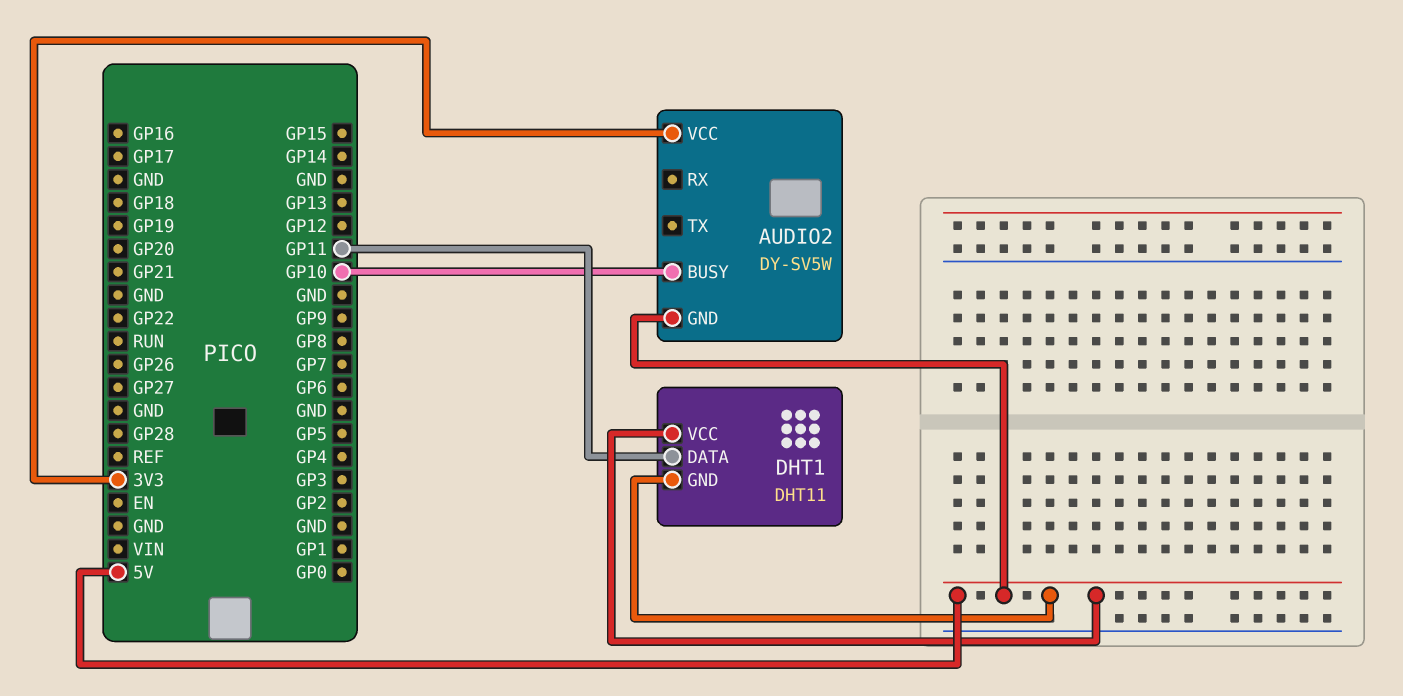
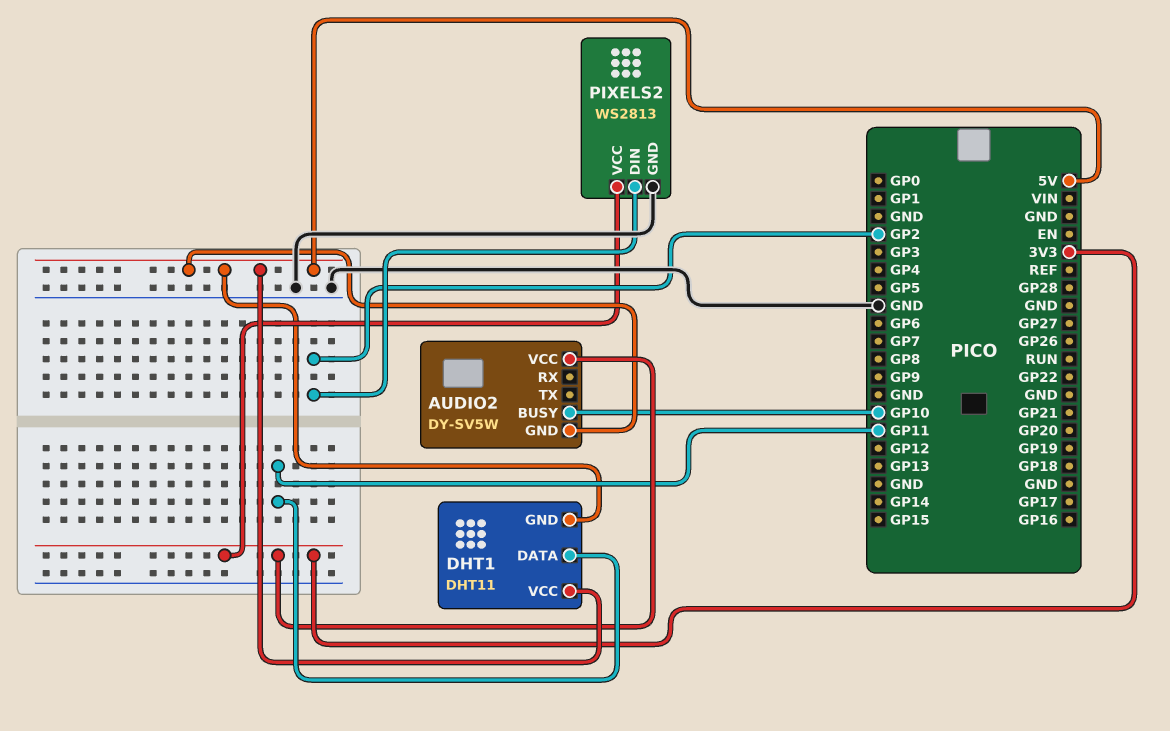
PIXELS2: none -> WS2813
PIXELS2 pin DIN: none -> GP2
PIXELS2 pin GND: none -> GND
PIXELS2 pin VCC: none -> 3V3

